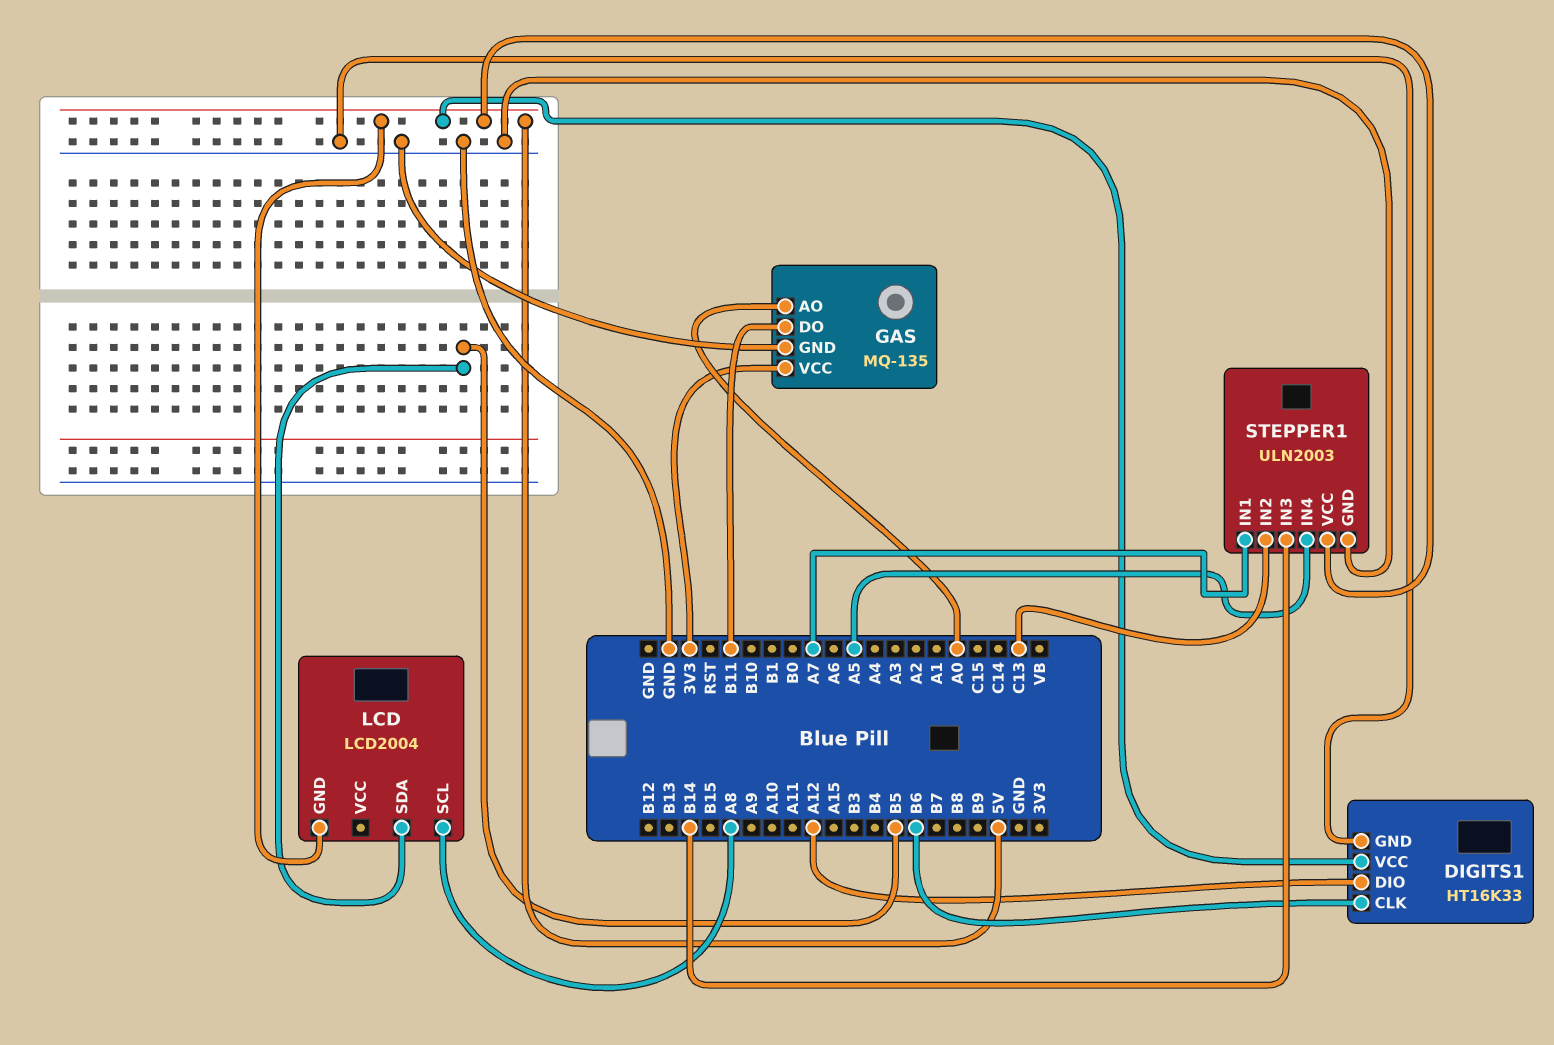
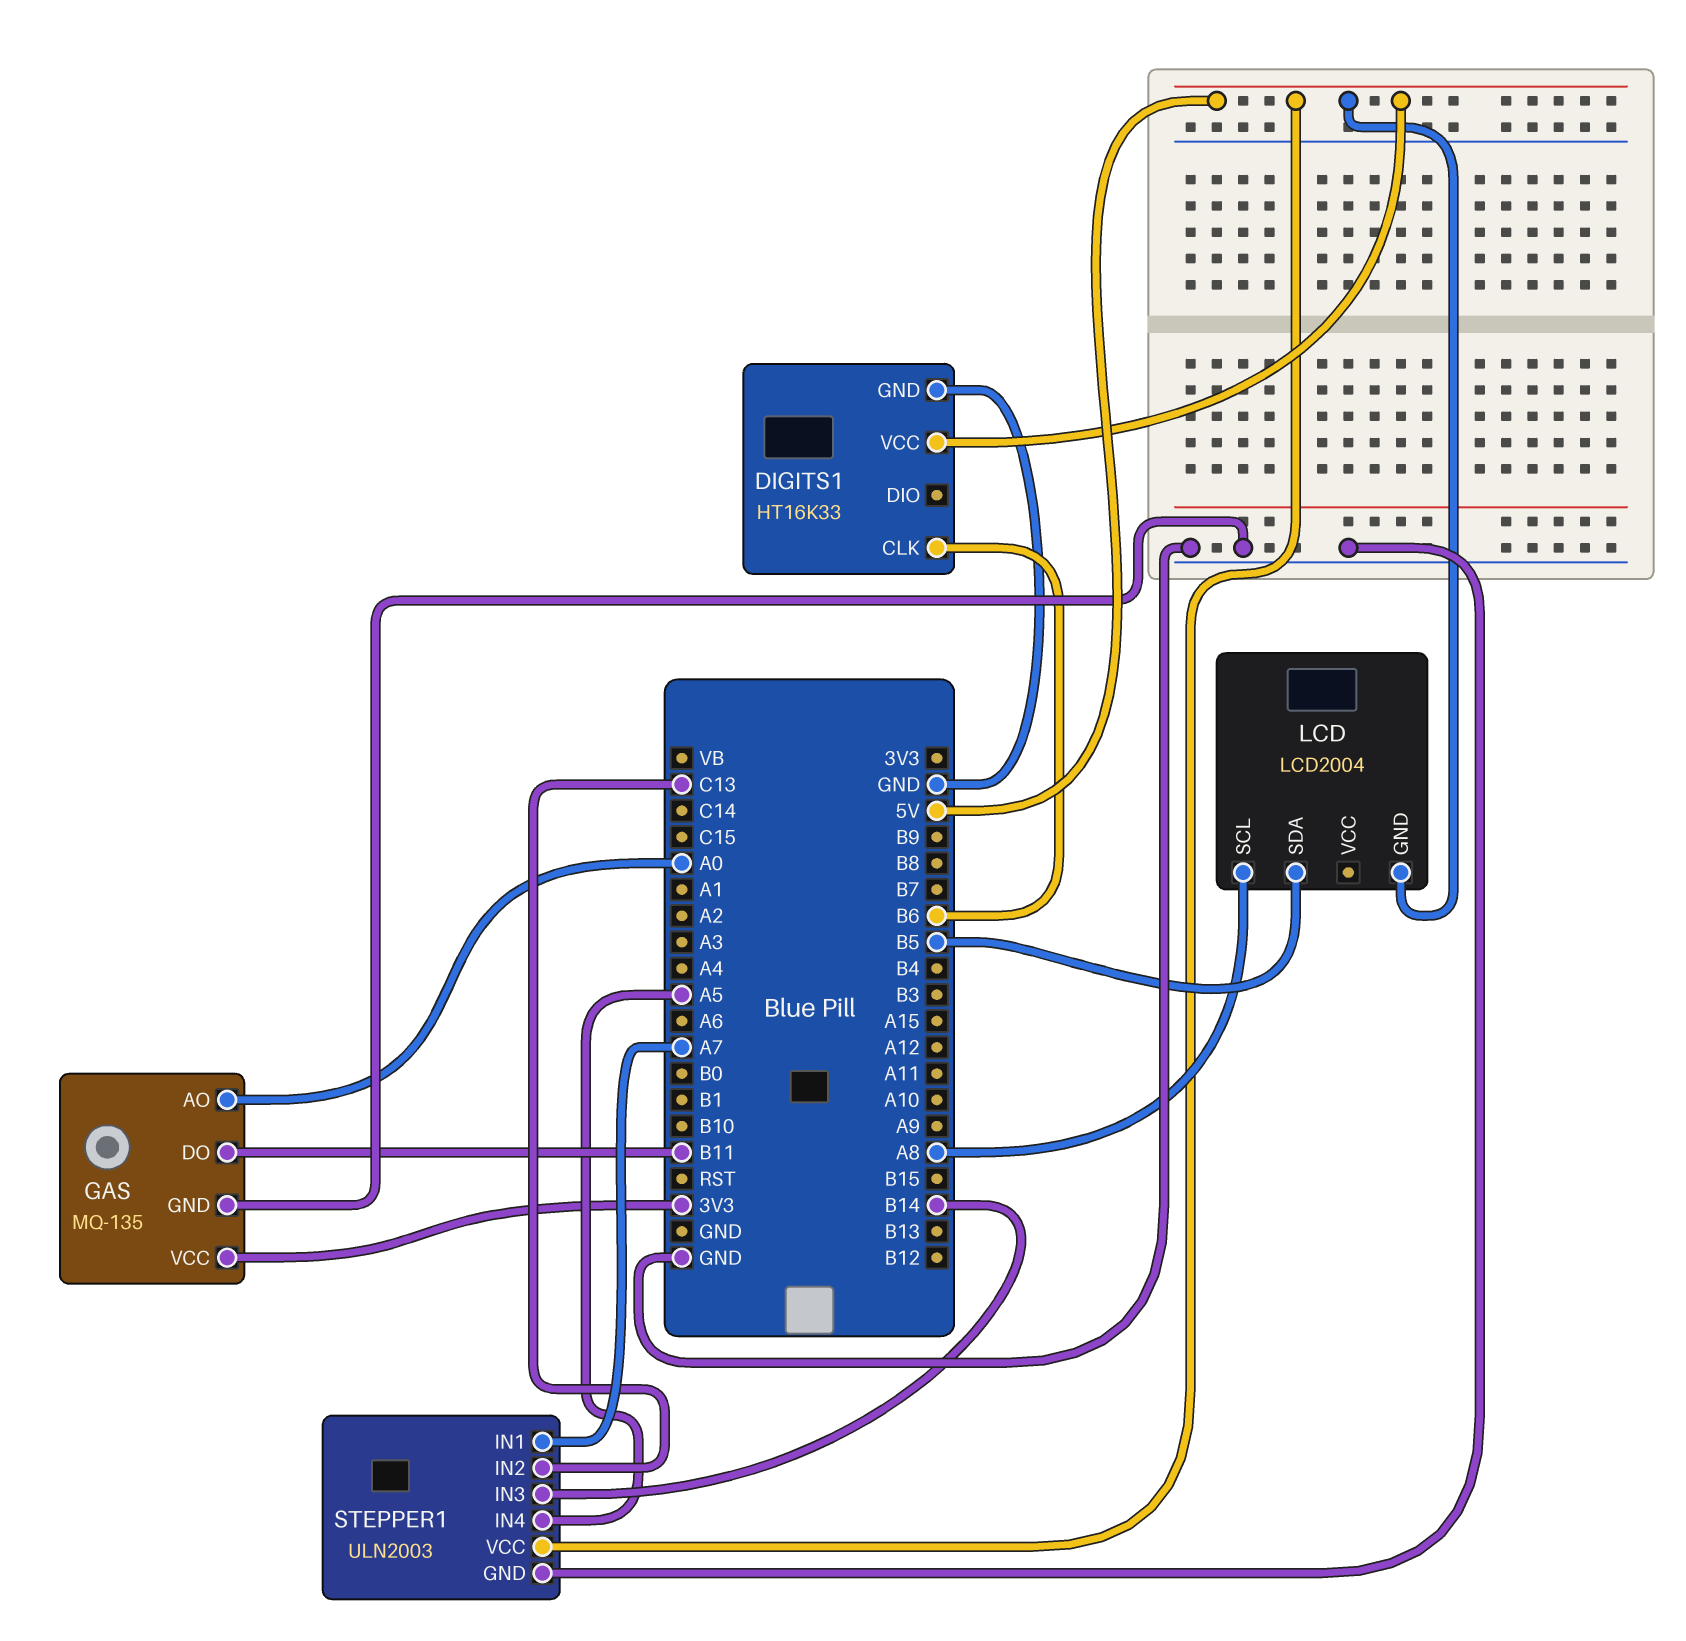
DIGITS1 pin DIO: A12 -> none

